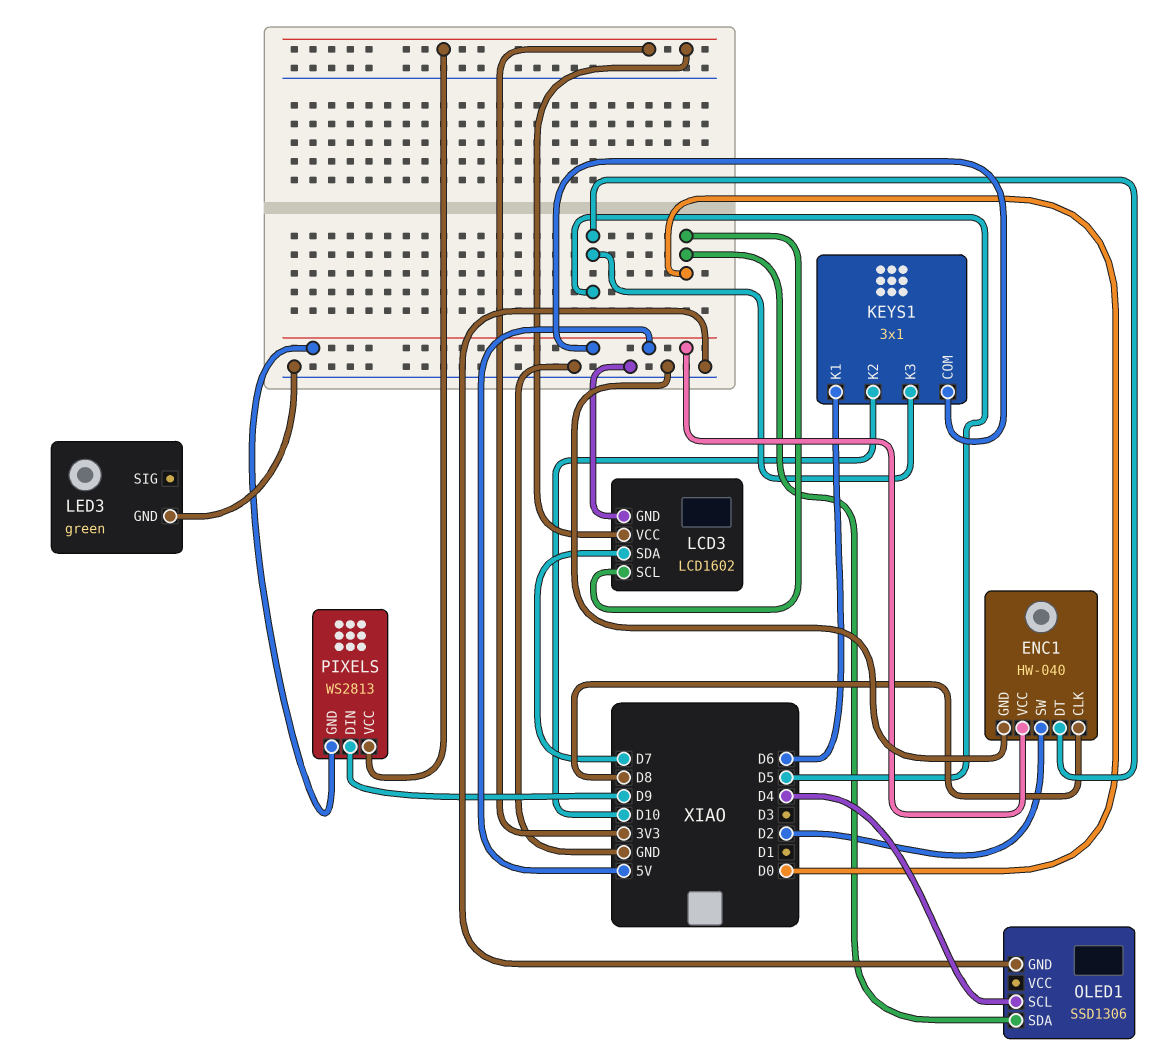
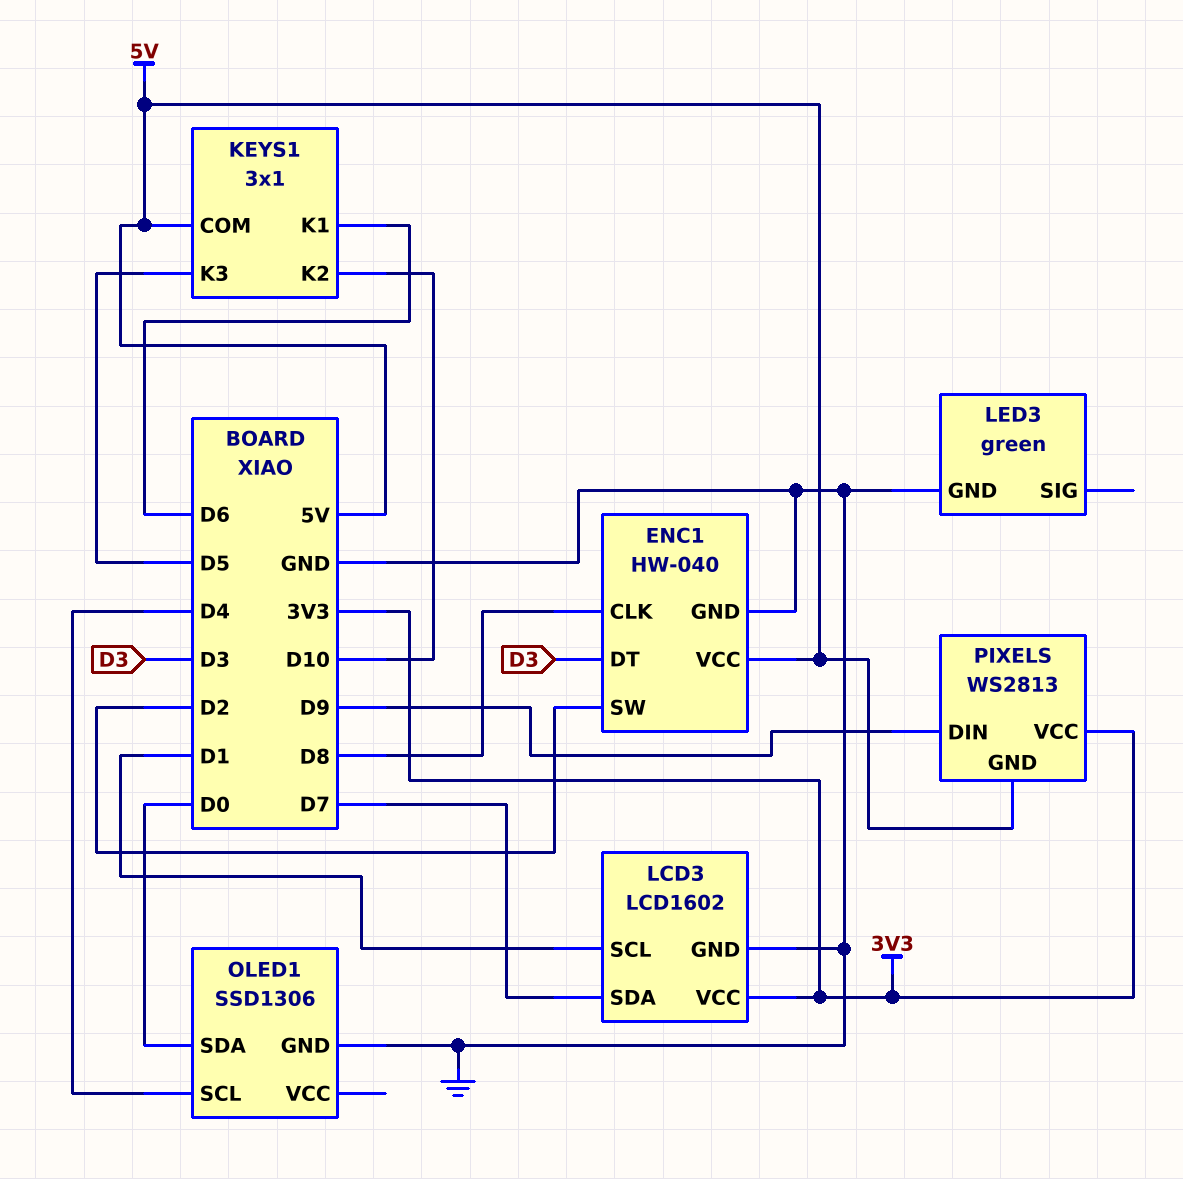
ENC1 pin DT: D5 -> D3
LCD3 pin SCL: D0 -> D1

